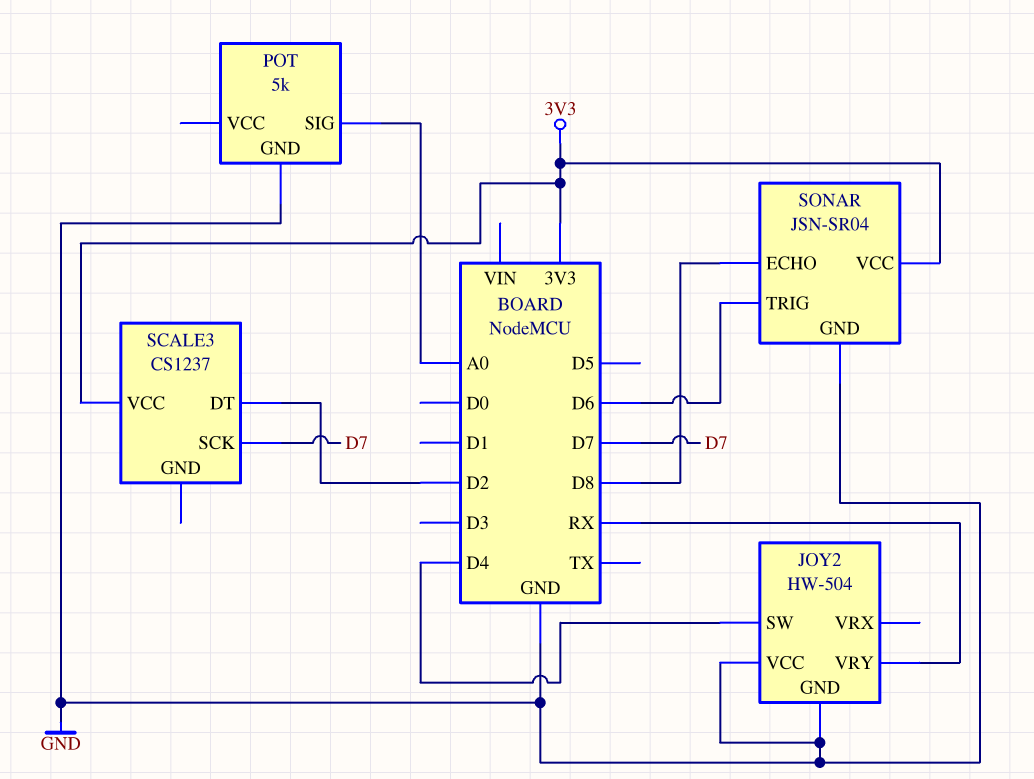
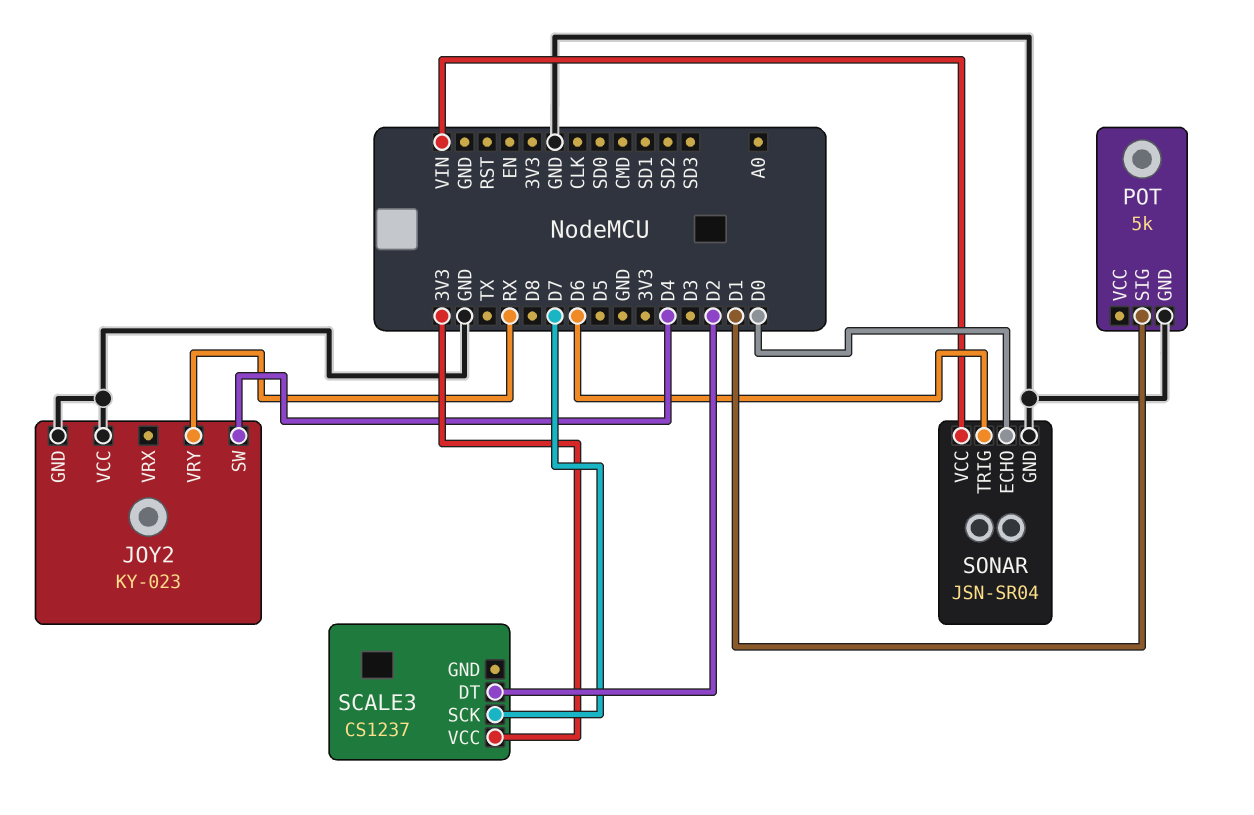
JOY2: HW-504 -> KY-023
POT pin SIG: A0 -> D1
SONAR pin ECHO: D8 -> D0
SONAR pin VCC: 3V3 -> VIN

